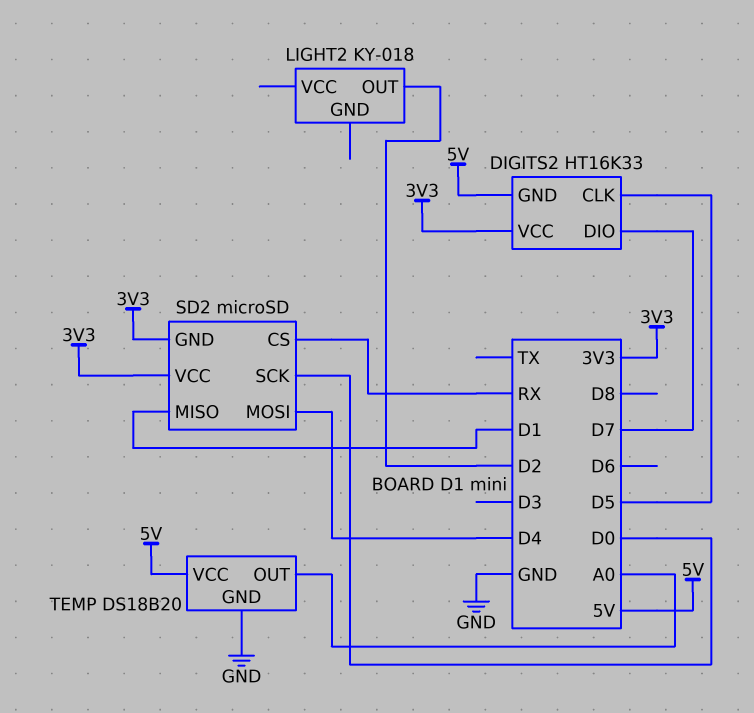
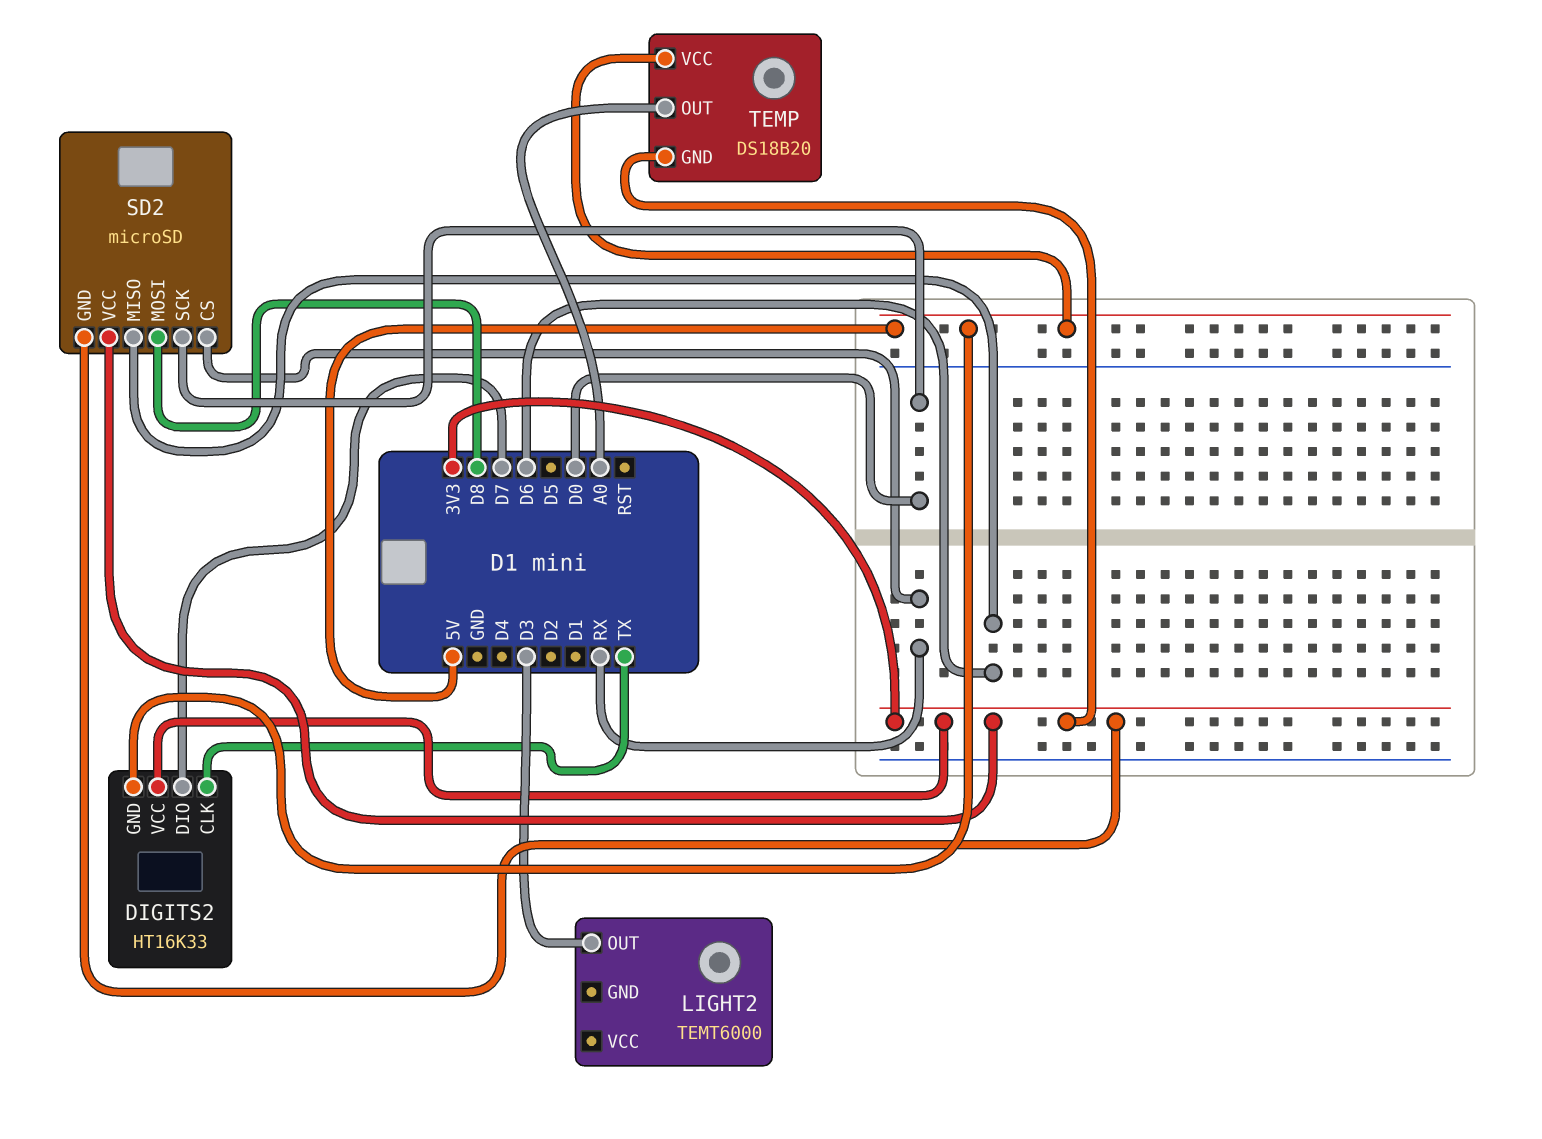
DIGITS2 pin CLK: D5 -> TX
LIGHT2: KY-018 -> TEMT6000
LIGHT2 pin OUT: D2 -> D3
SD2 pin MISO: D1 -> D6
SD2 pin MOSI: D4 -> D8
TEMP pin GND: GND -> 3V3

